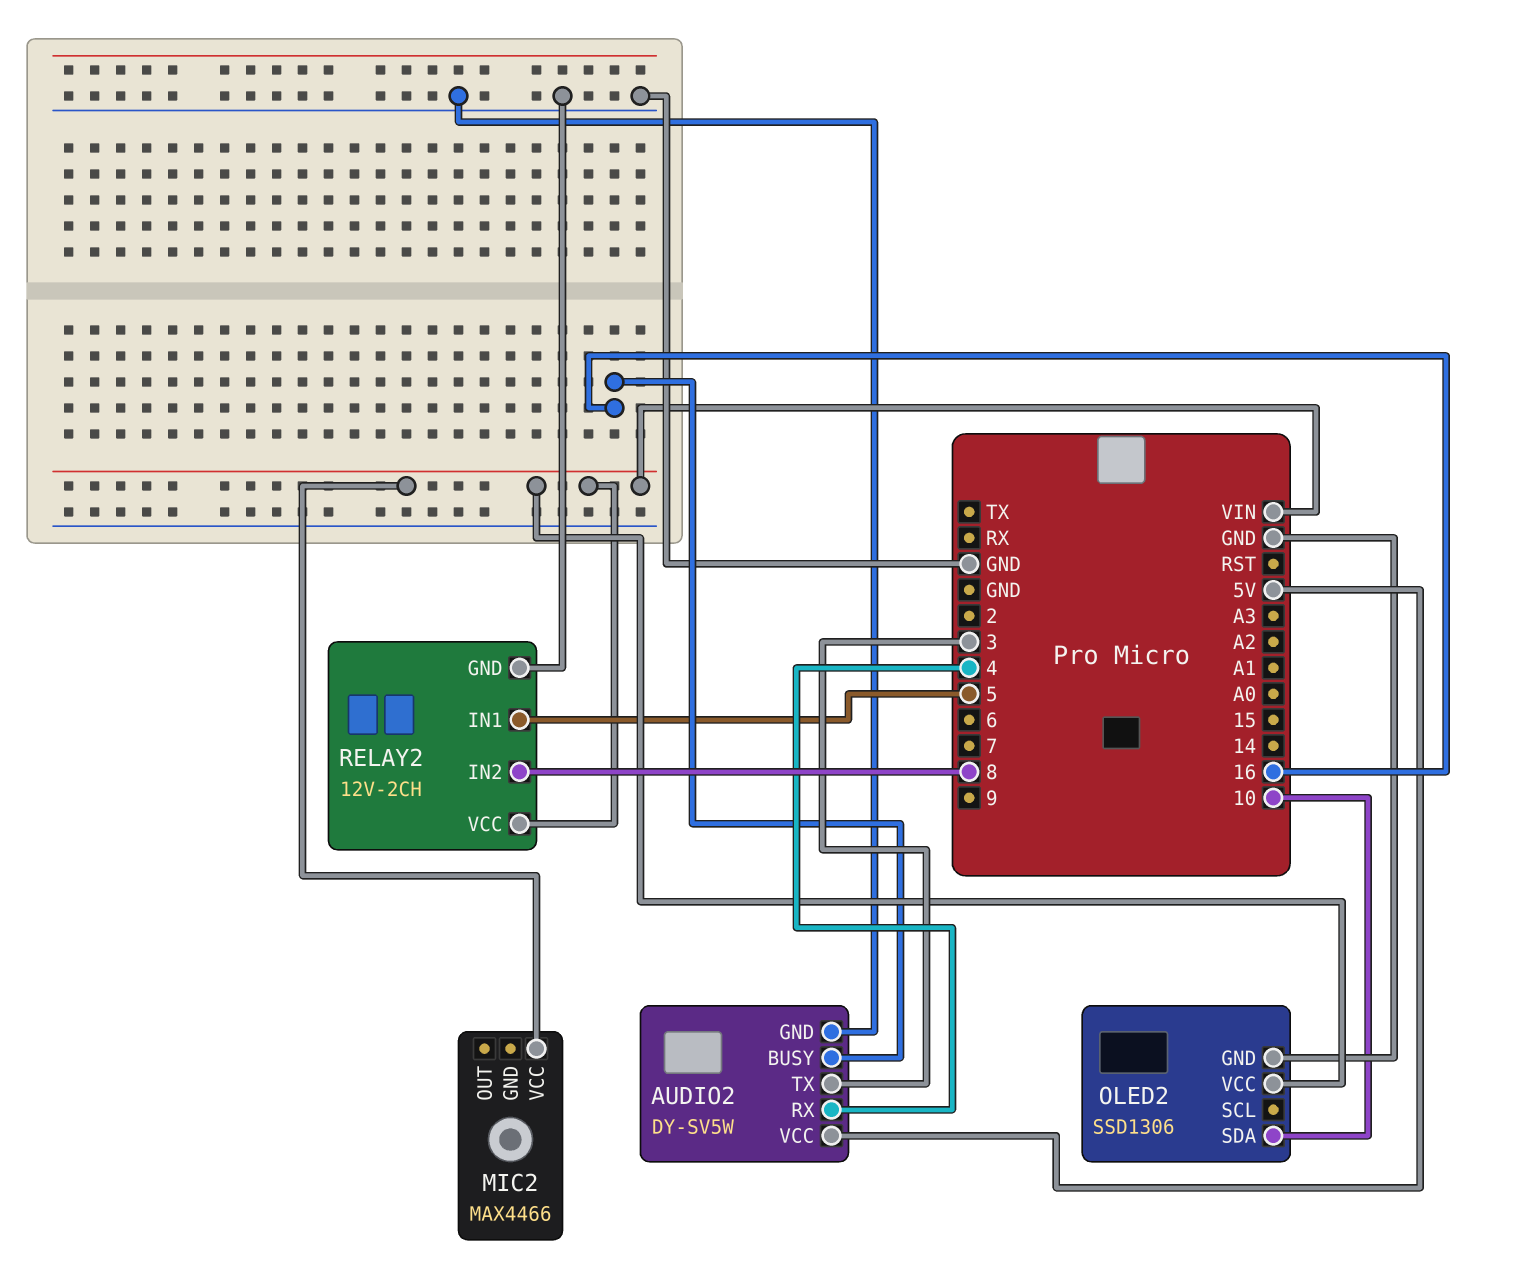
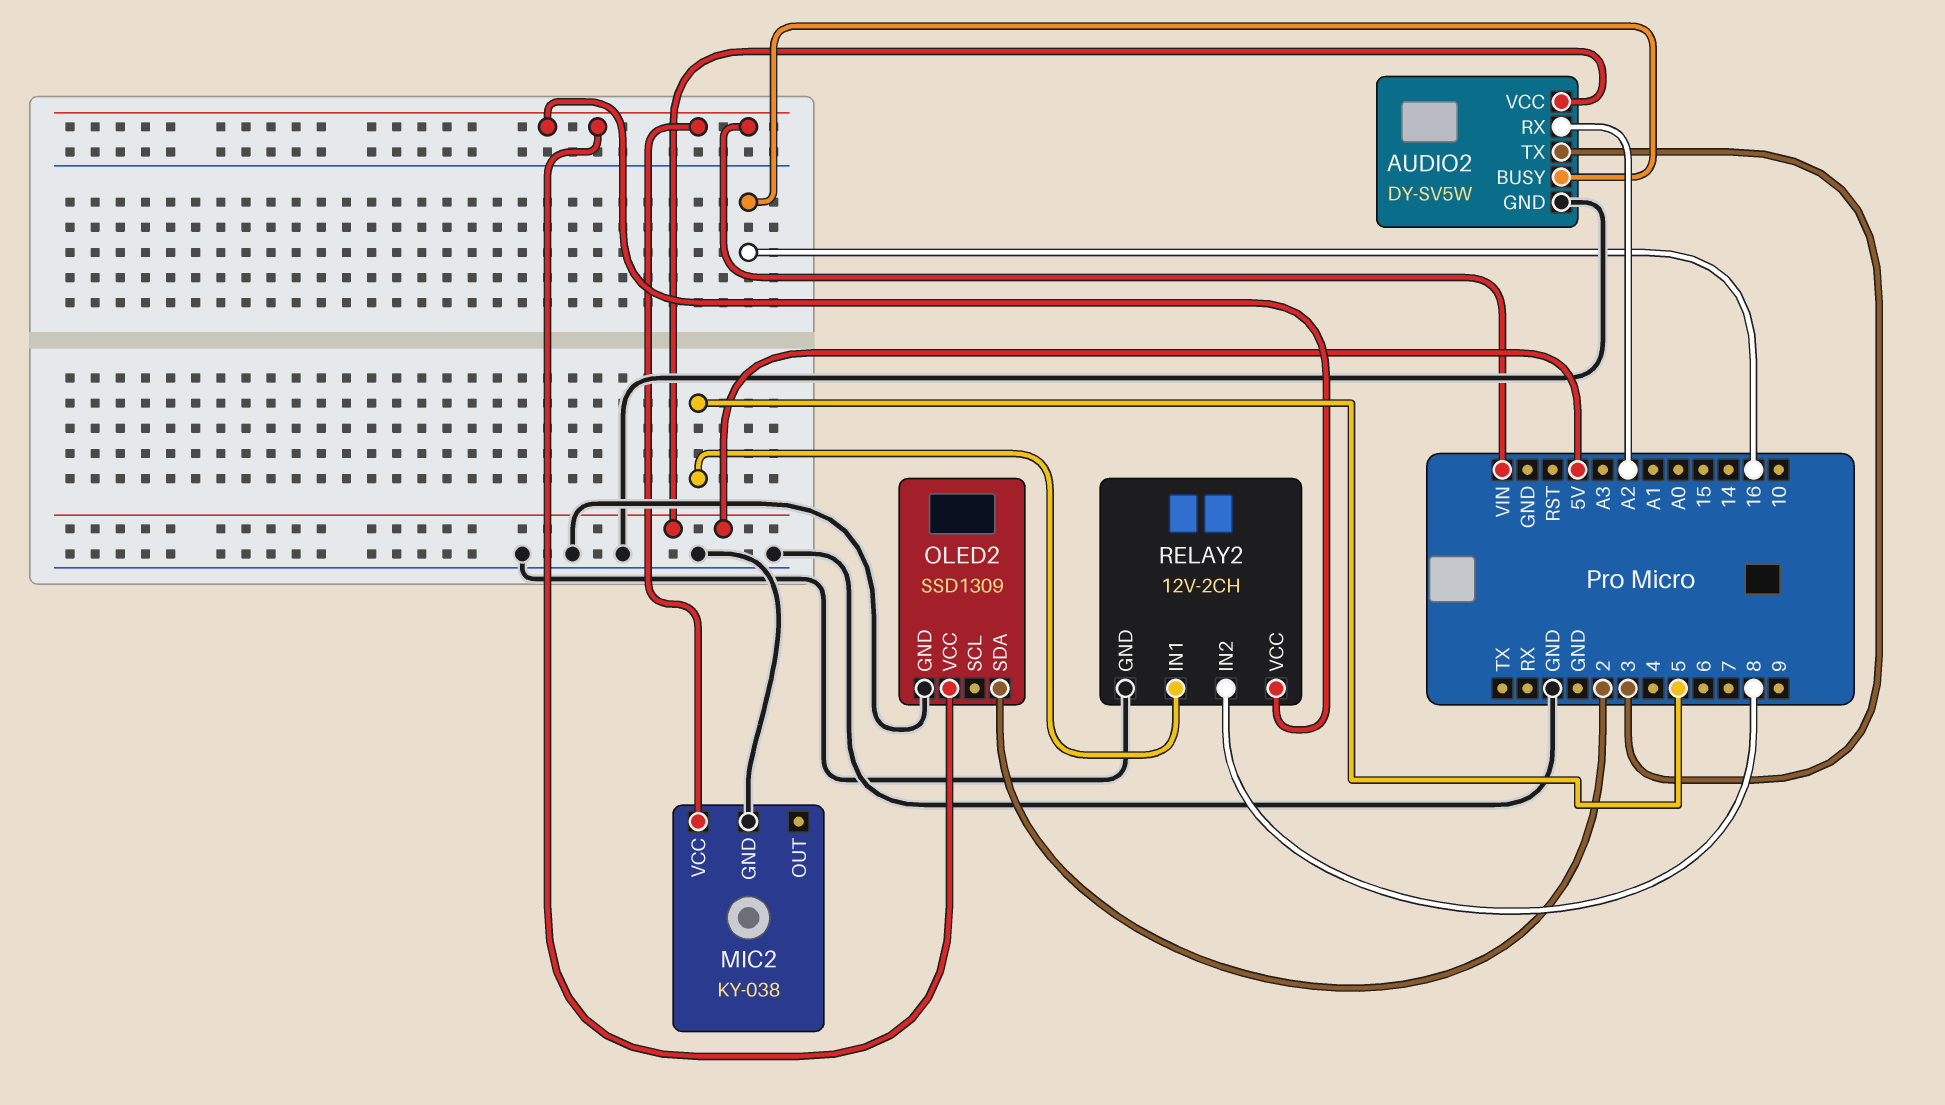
AUDIO2 pin RX: 4 -> A2
MIC2: MAX4466 -> KY-038
MIC2 pin GND: none -> GND
OLED2: SSD1306 -> SSD1309
OLED2 pin SDA: 10 -> 2

